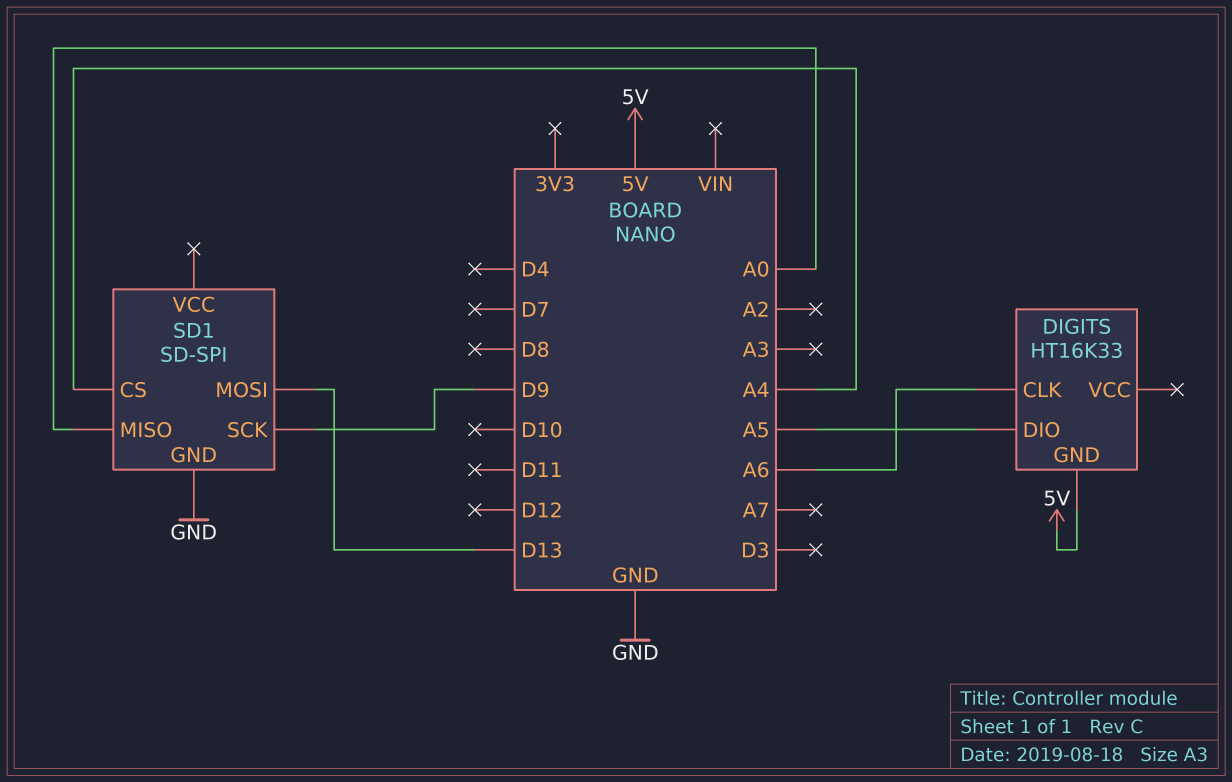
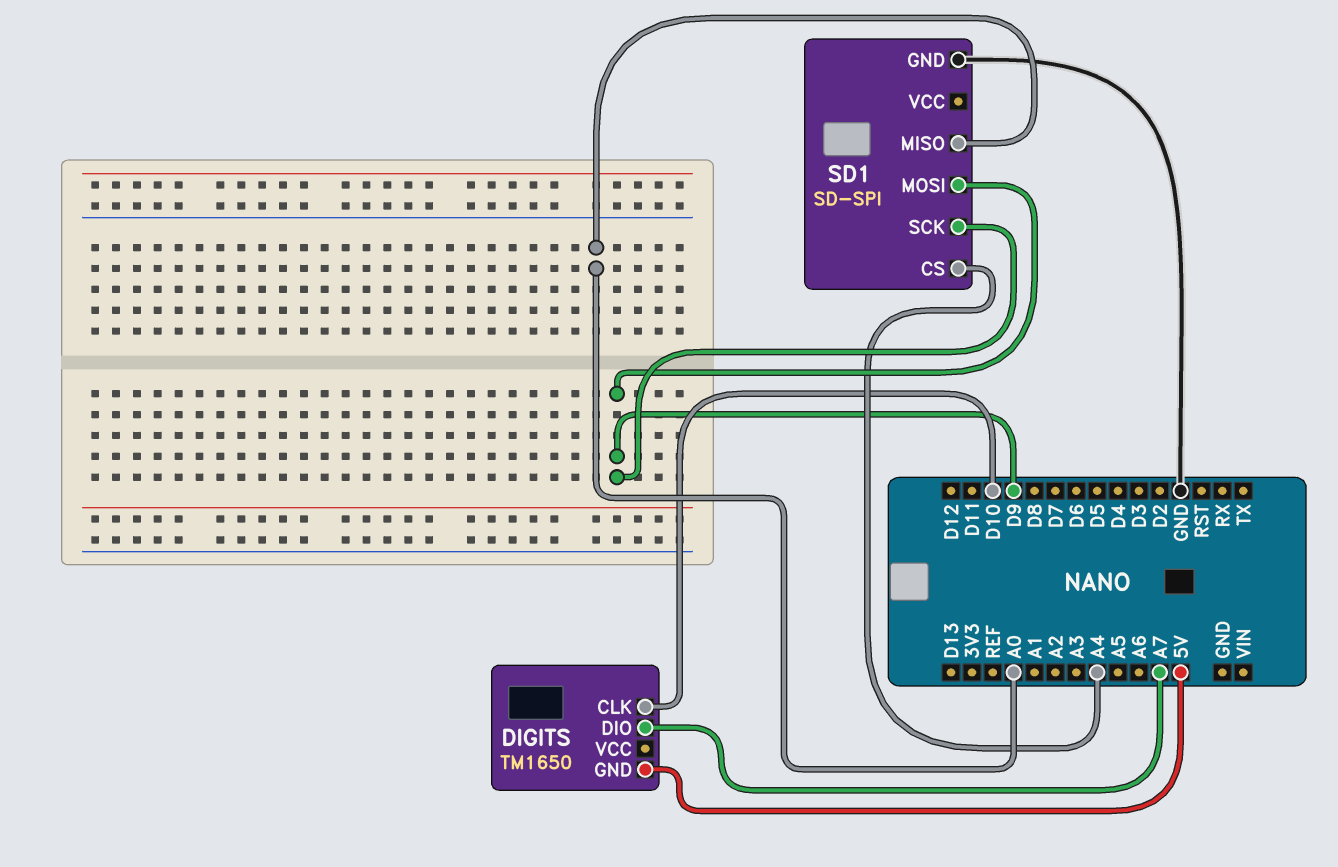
DIGITS: HT16K33 -> TM1650
DIGITS pin CLK: A6 -> D10
DIGITS pin DIO: A5 -> A7
SD1 pin MOSI: D13 -> D9

